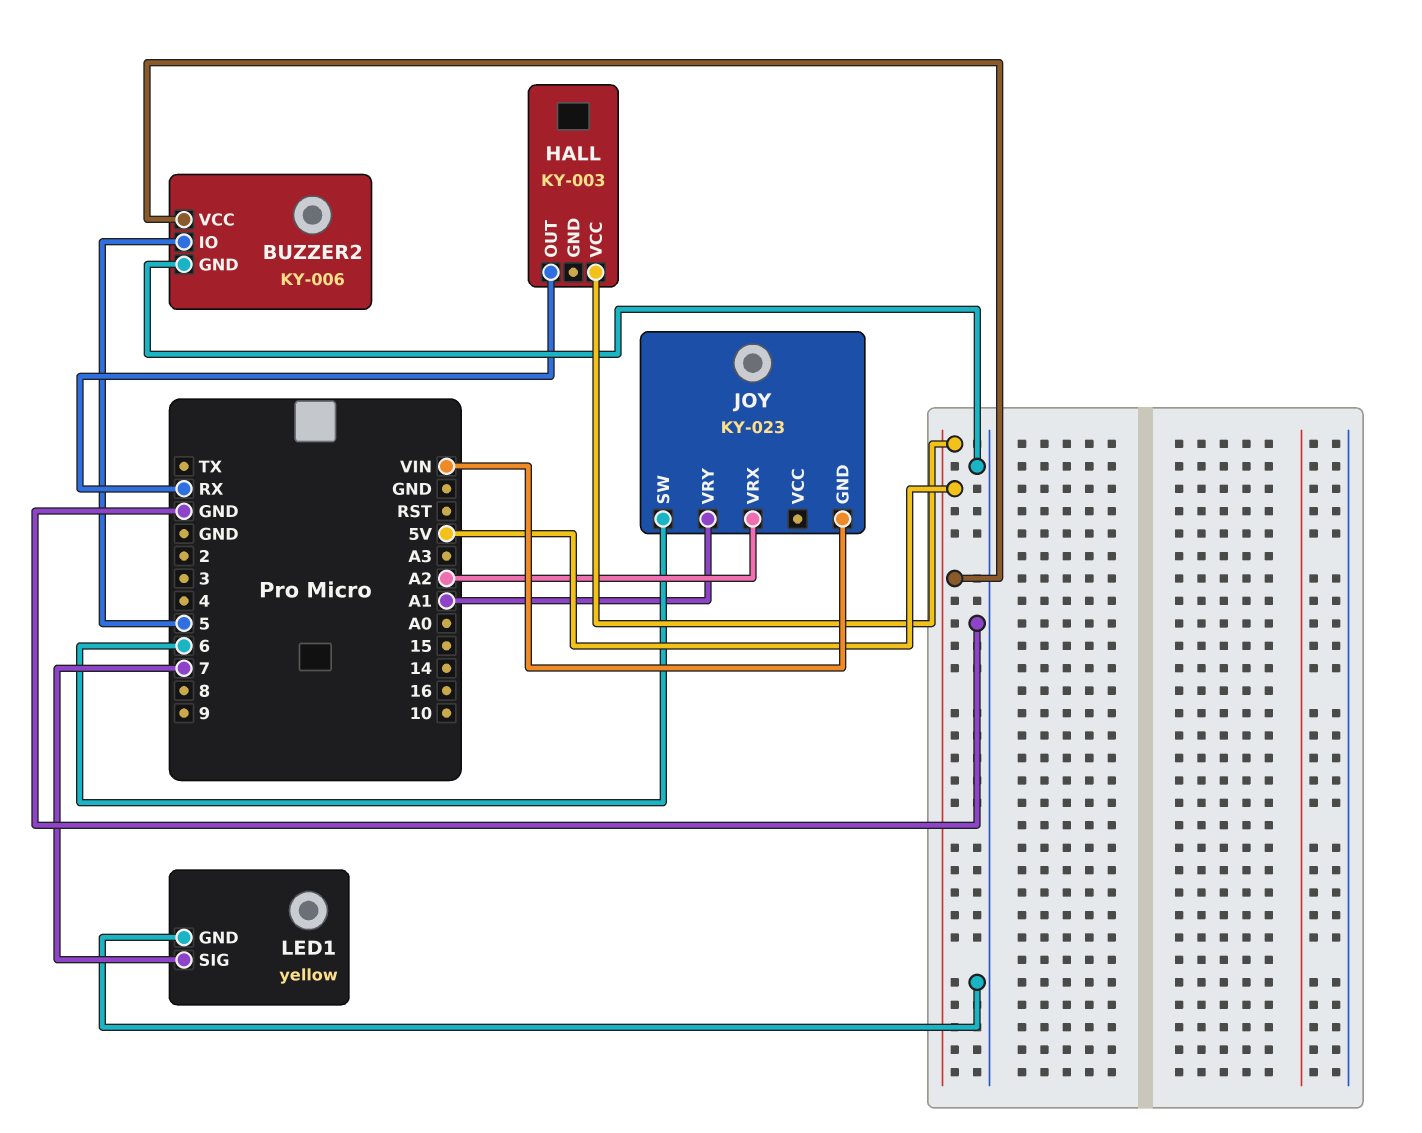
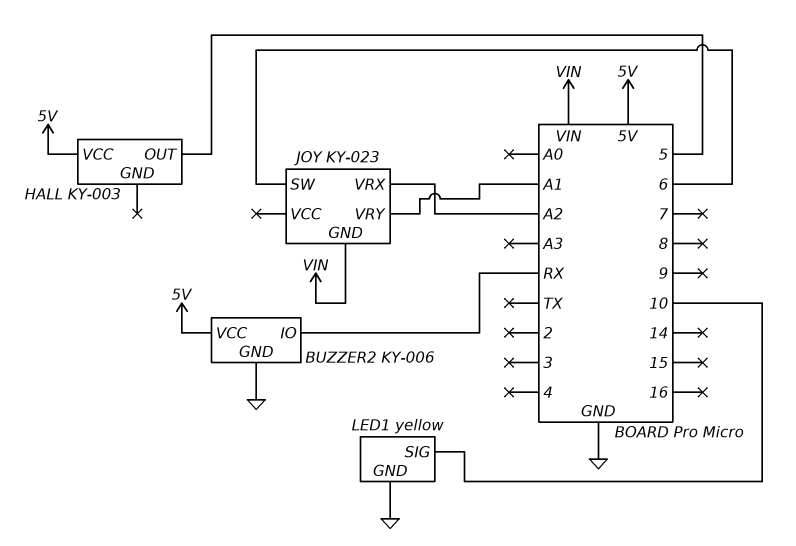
BUZZER2 pin IO: 5 -> RX
HALL pin OUT: RX -> 5
LED1 pin SIG: 7 -> 10

